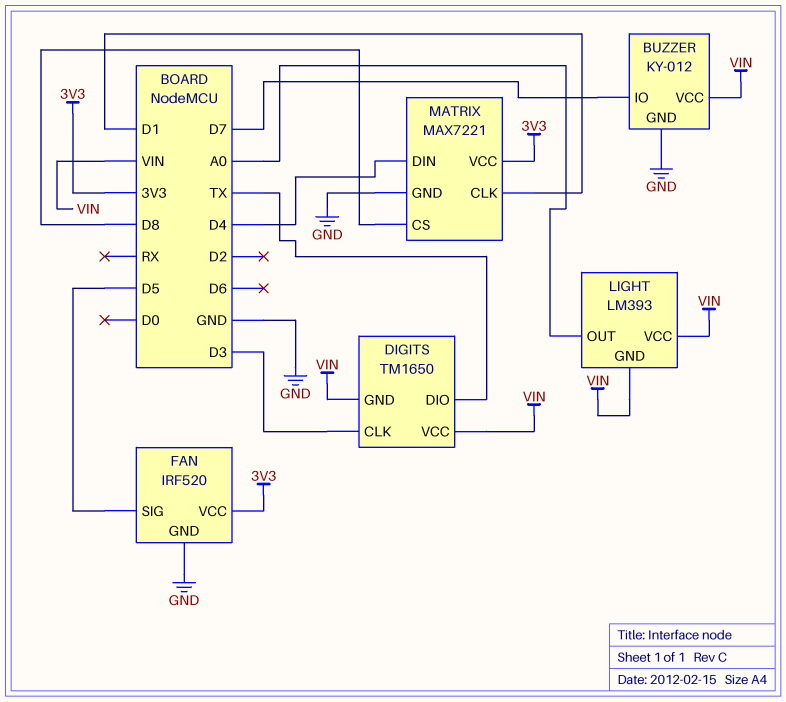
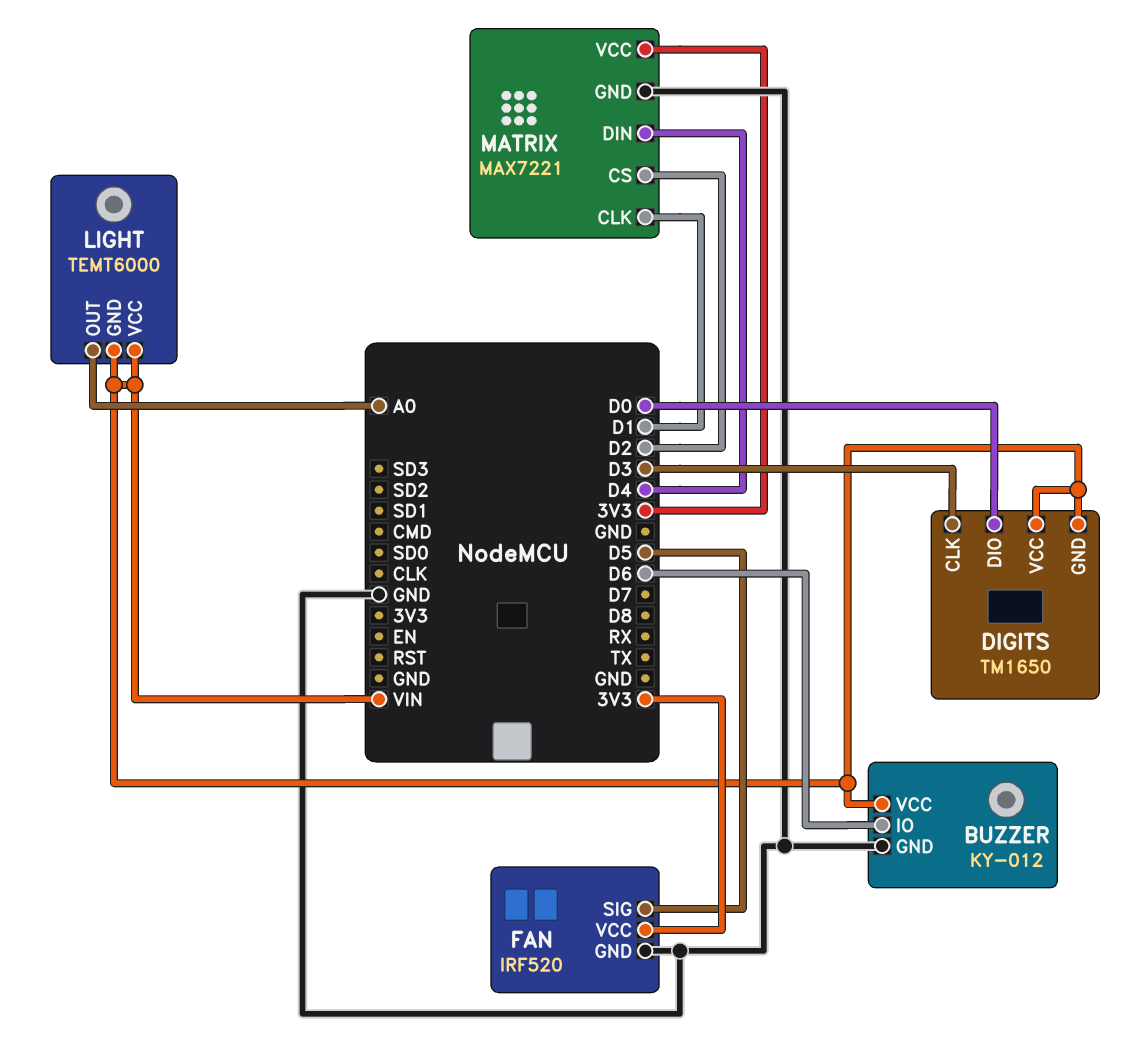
BUZZER pin IO: D7 -> D6
DIGITS pin DIO: TX -> D0
LIGHT: LM393 -> TEMT6000
MATRIX pin CS: D8 -> D2

